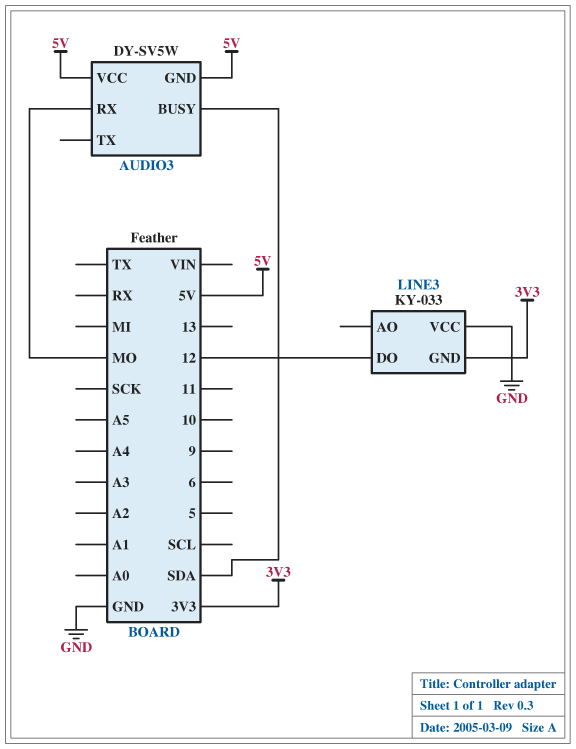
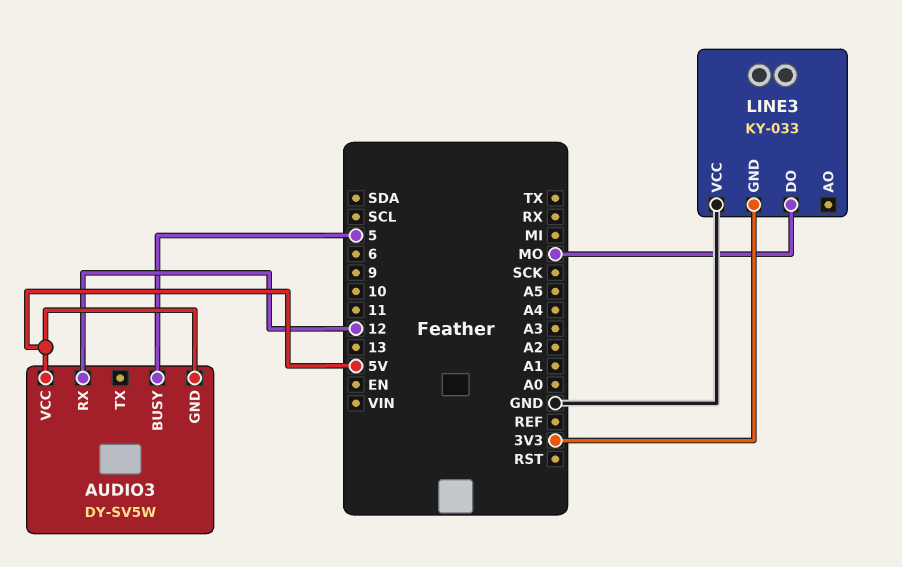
AUDIO3 pin BUSY: SDA -> 5
AUDIO3 pin RX: MO -> 12
LINE3 pin DO: 12 -> MO

